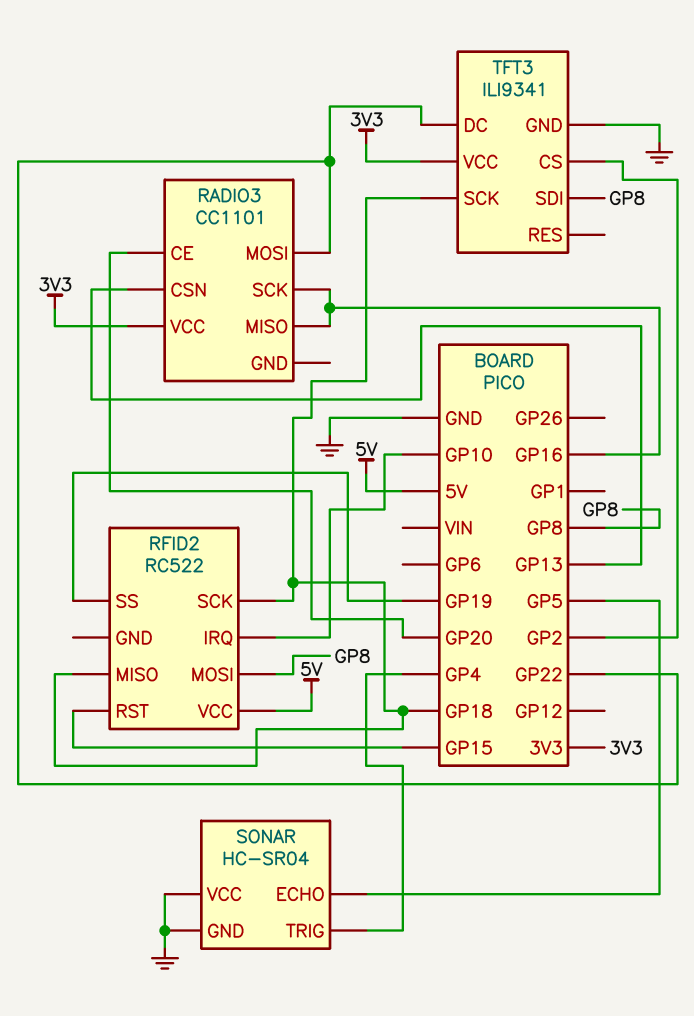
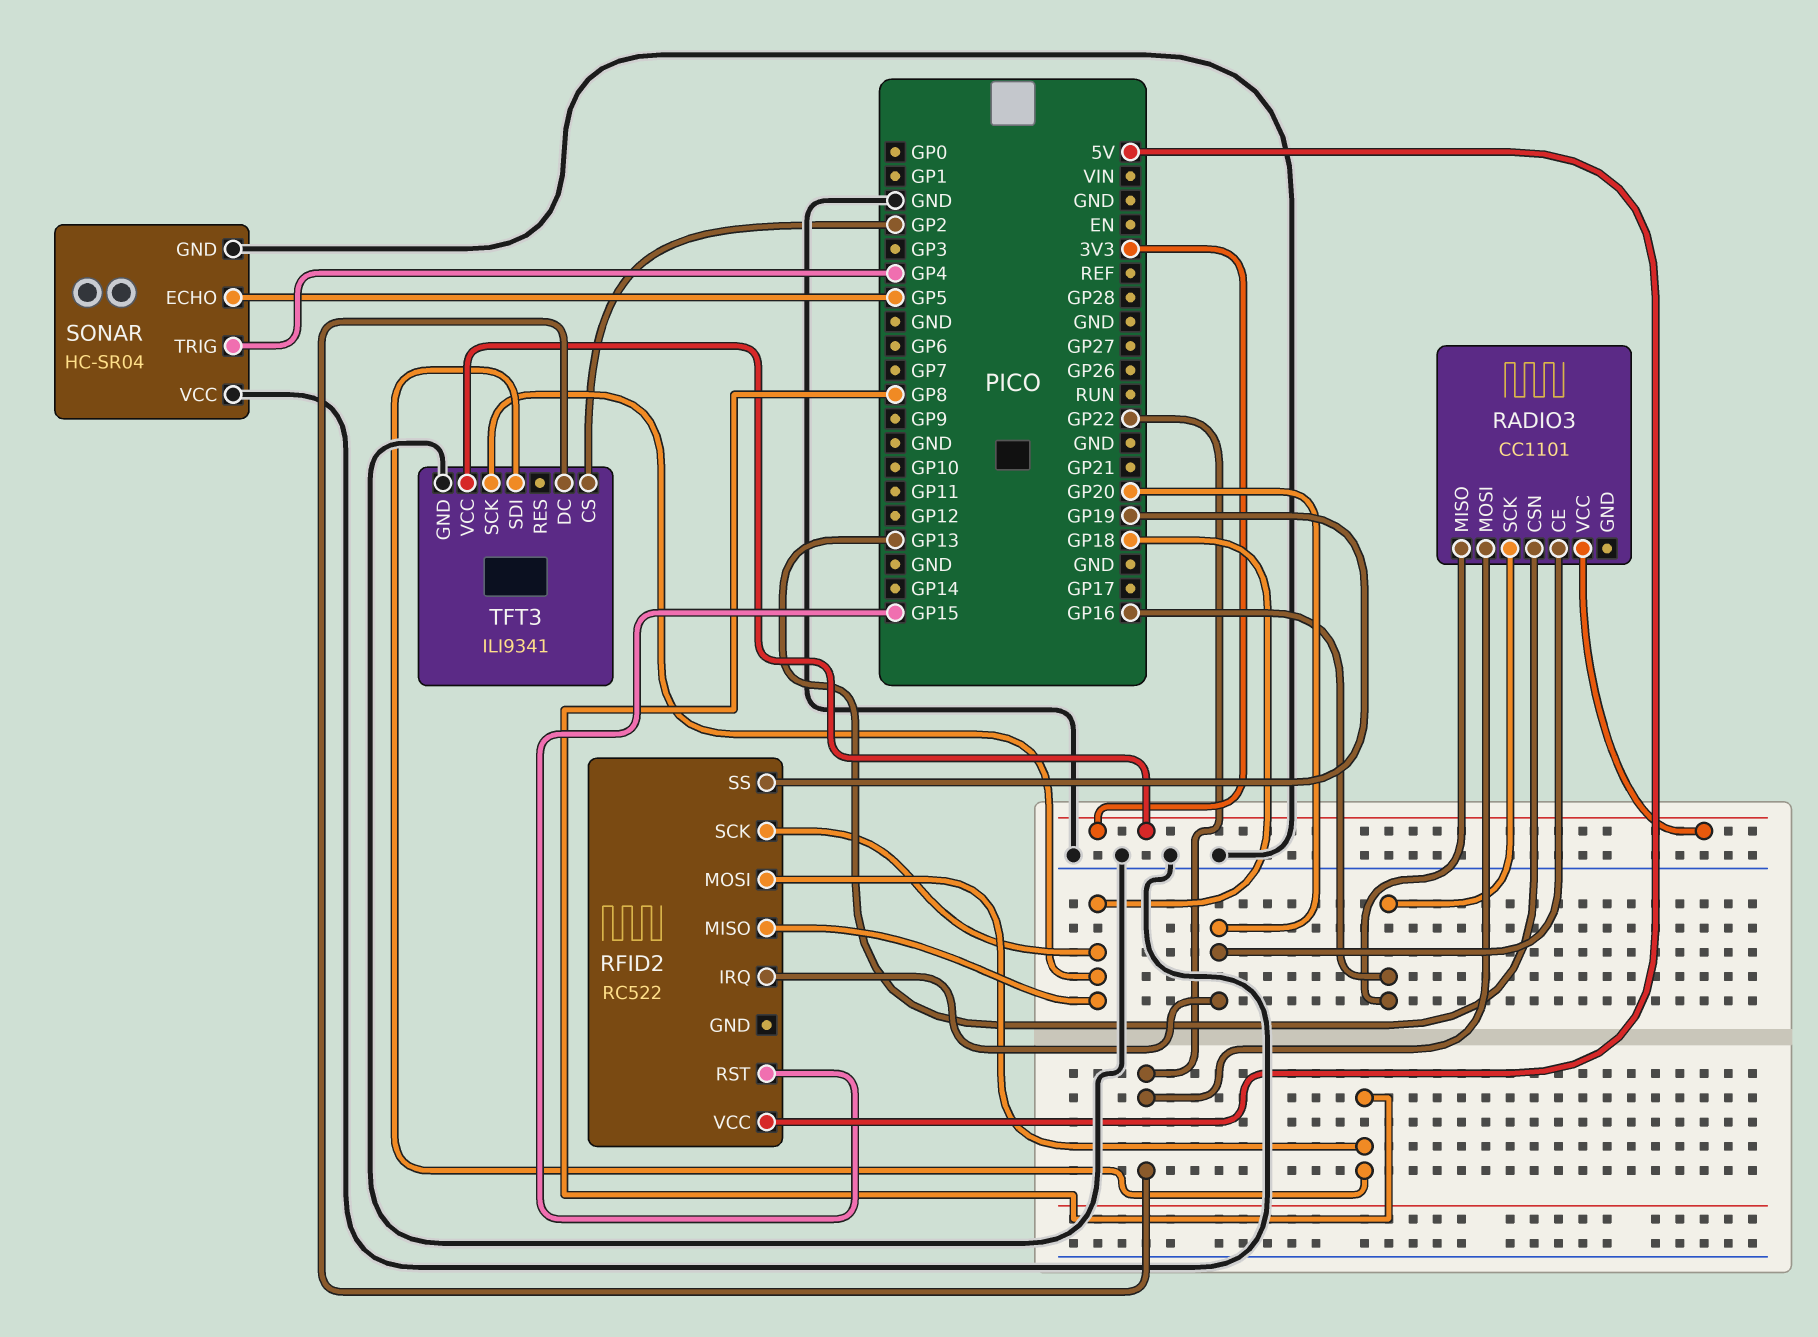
RFID2 pin IRQ: GP10 -> GP20

